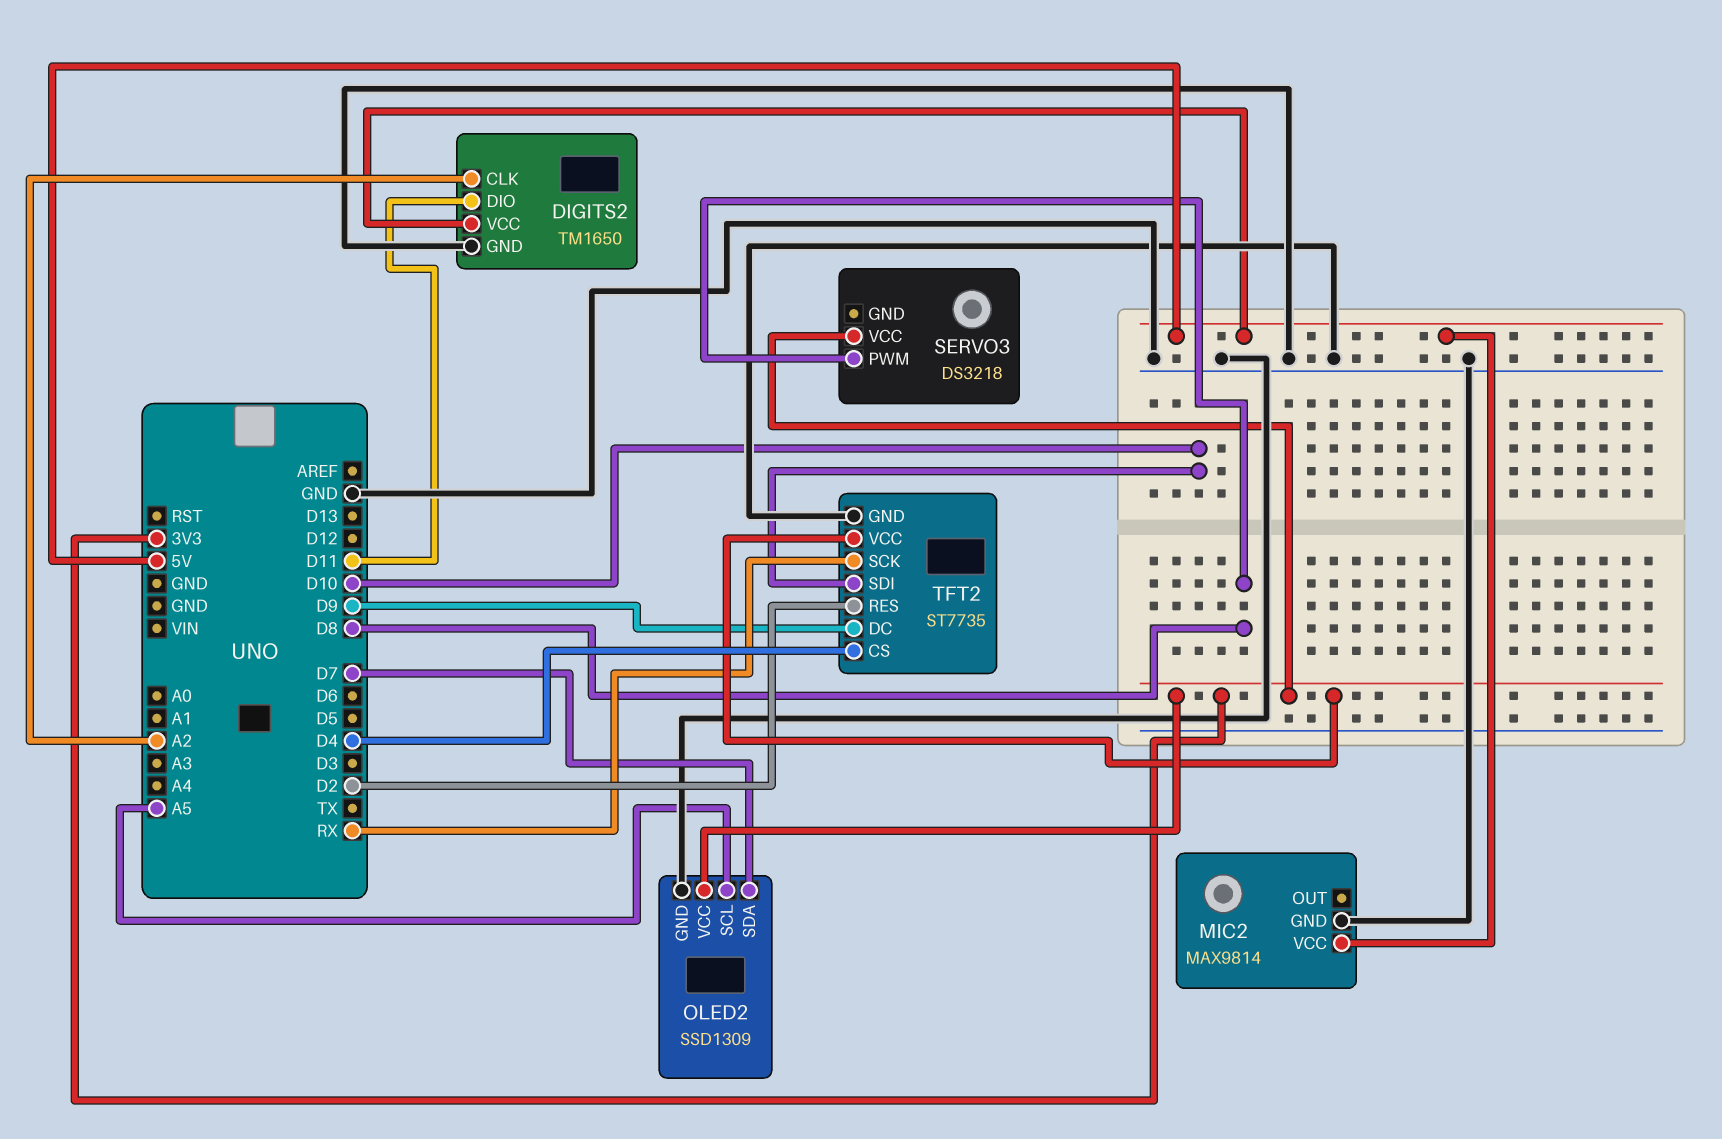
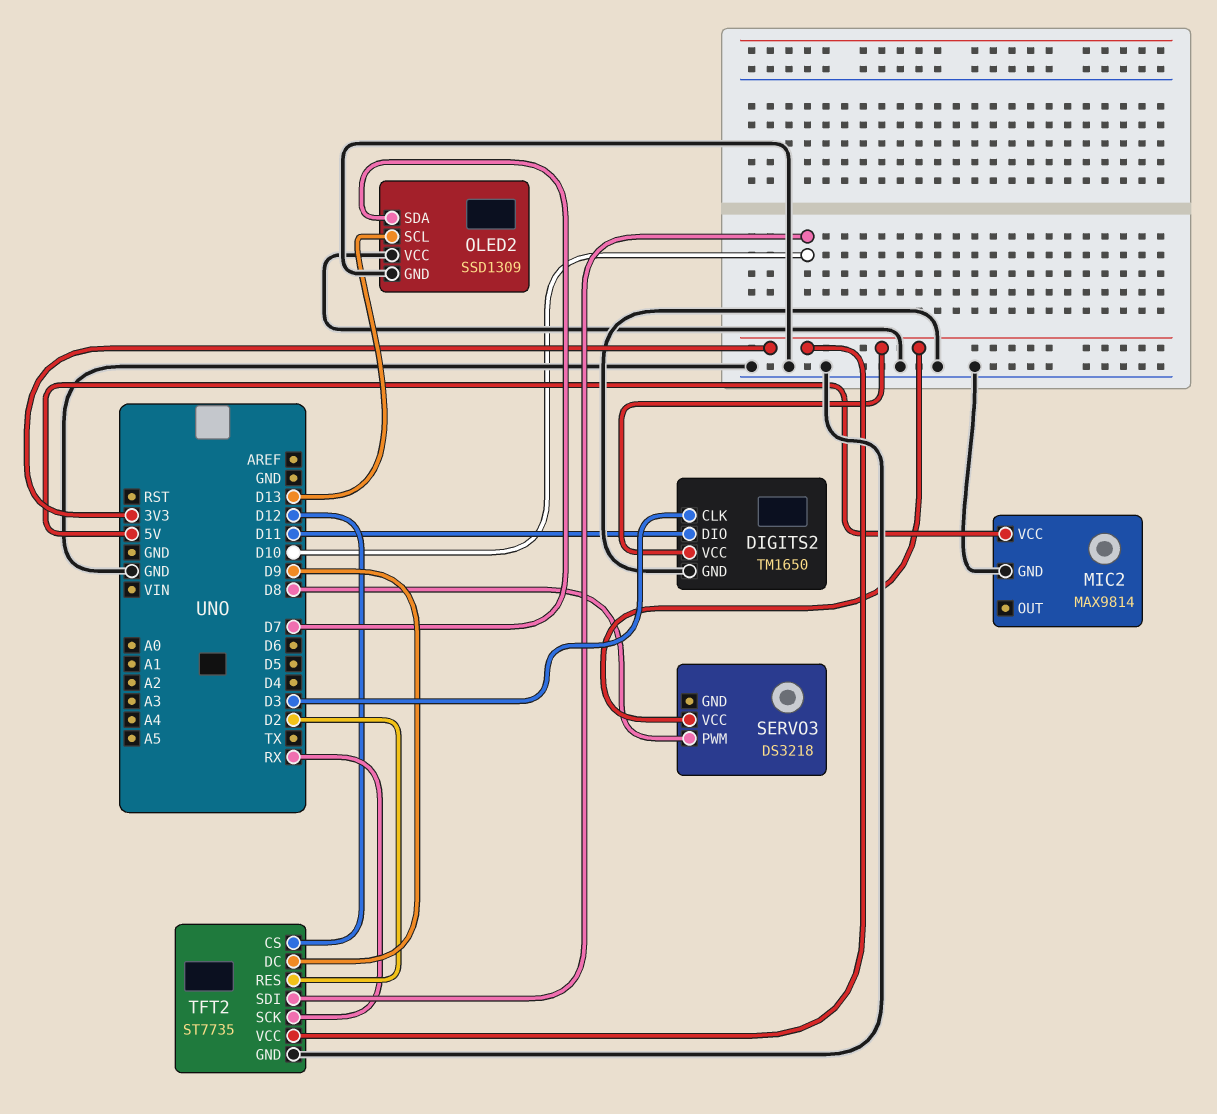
DIGITS2 pin CLK: A2 -> D3
DIGITS2 pin VCC: 5V -> 3V3
OLED2 pin SCL: A5 -> D13
OLED2 pin VCC: 3V3 -> GND
TFT2 pin CS: D4 -> D12

